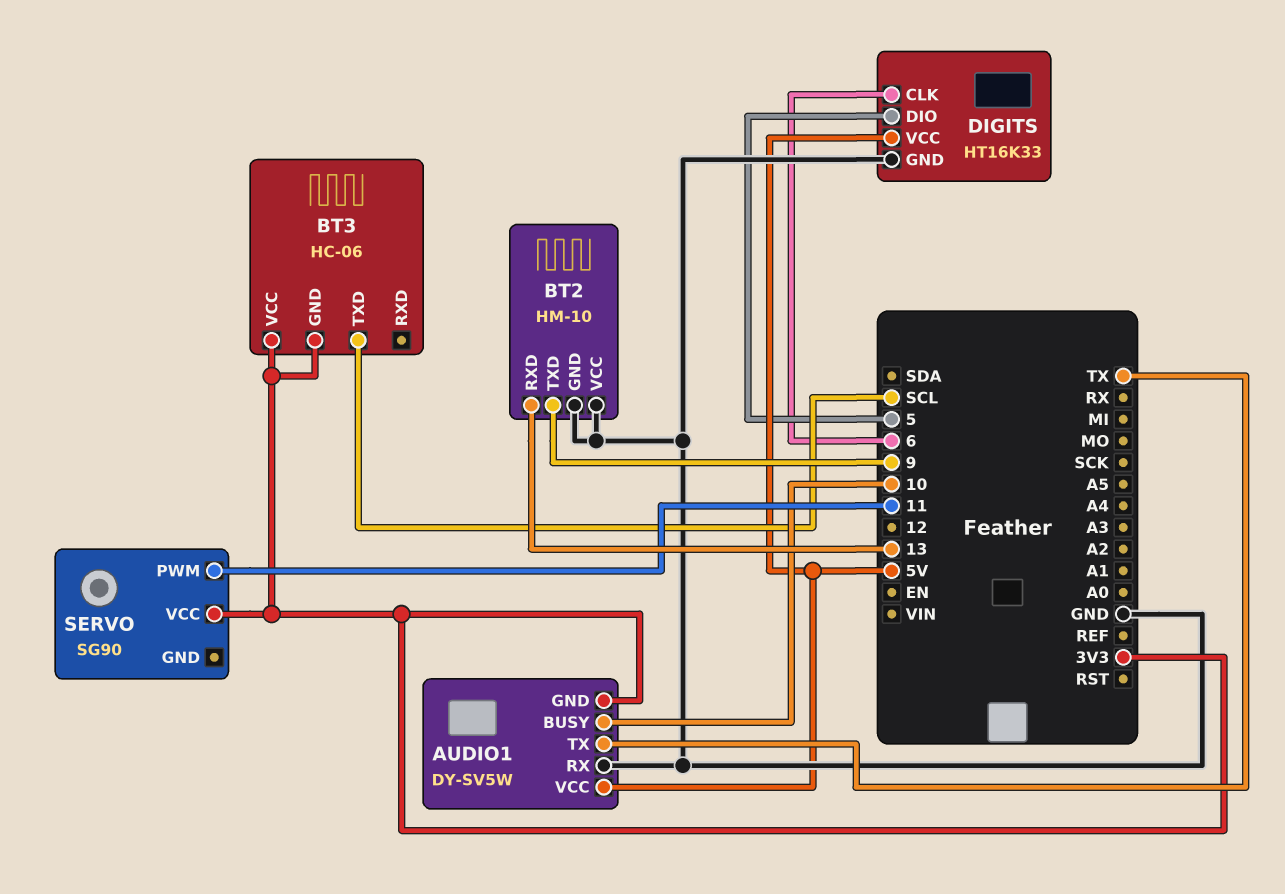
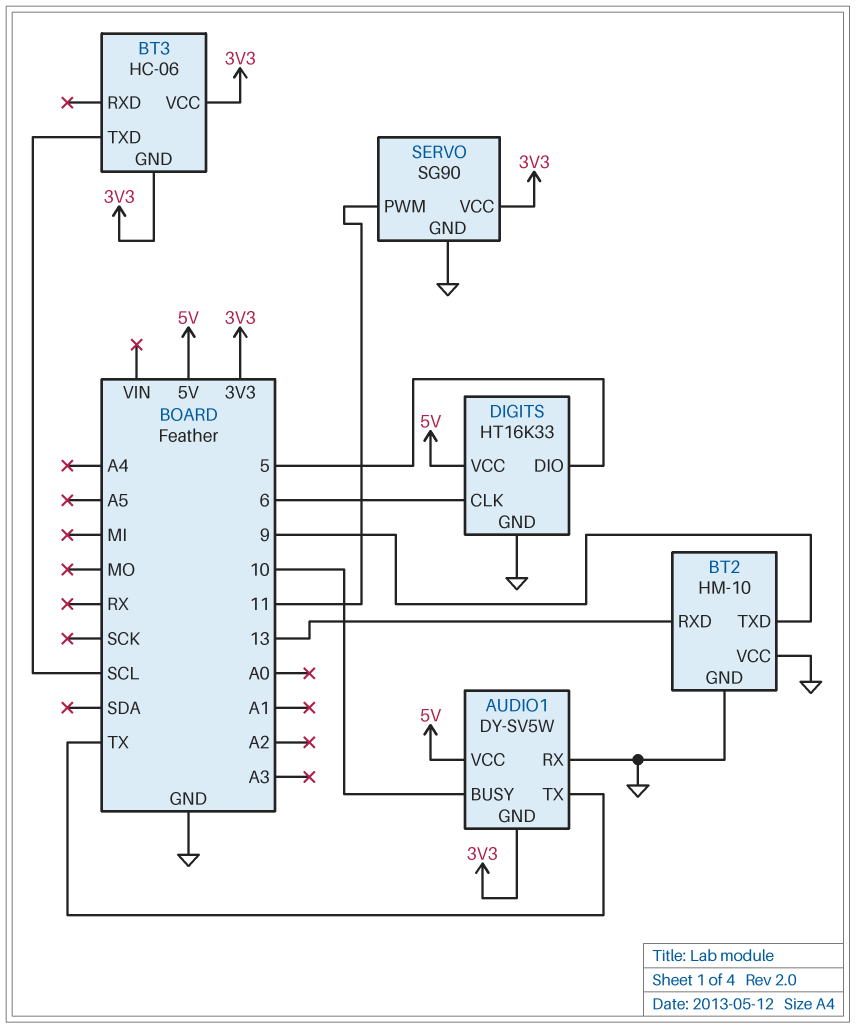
SERVO pin GND: none -> GND

